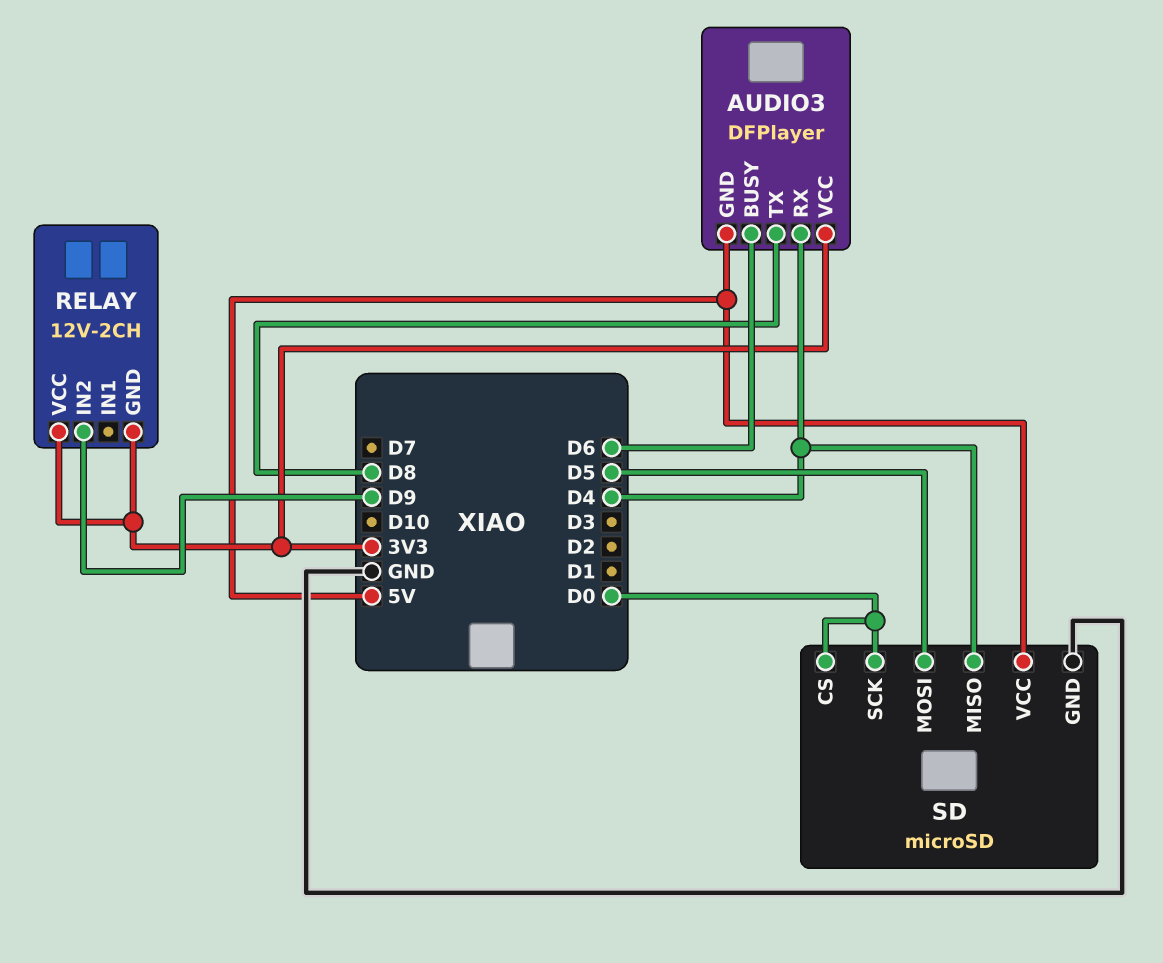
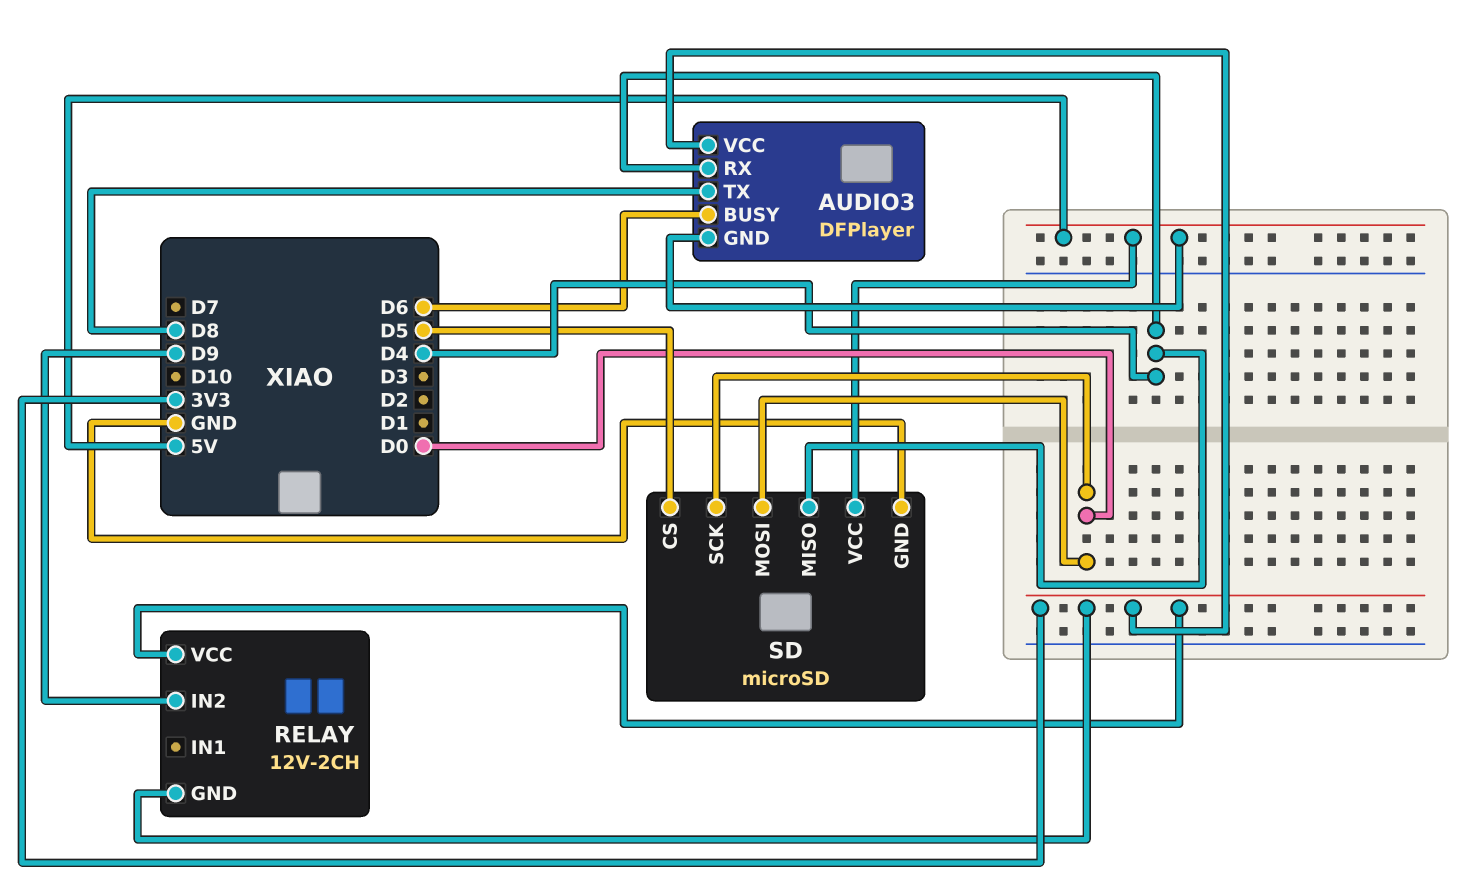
SD pin CS: D0 -> D5
SD pin MOSI: D5 -> D0

